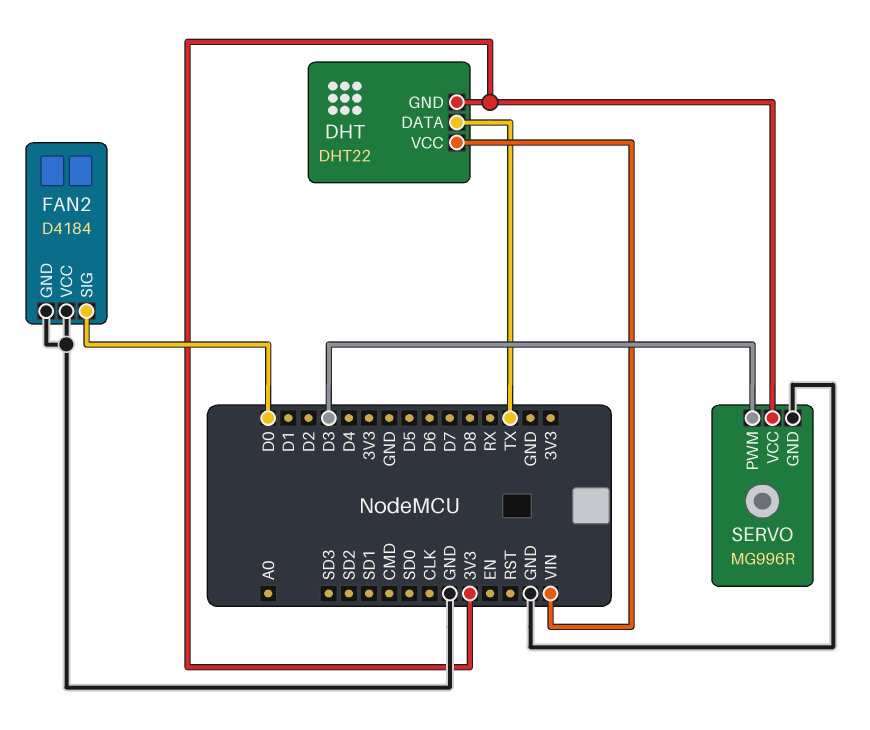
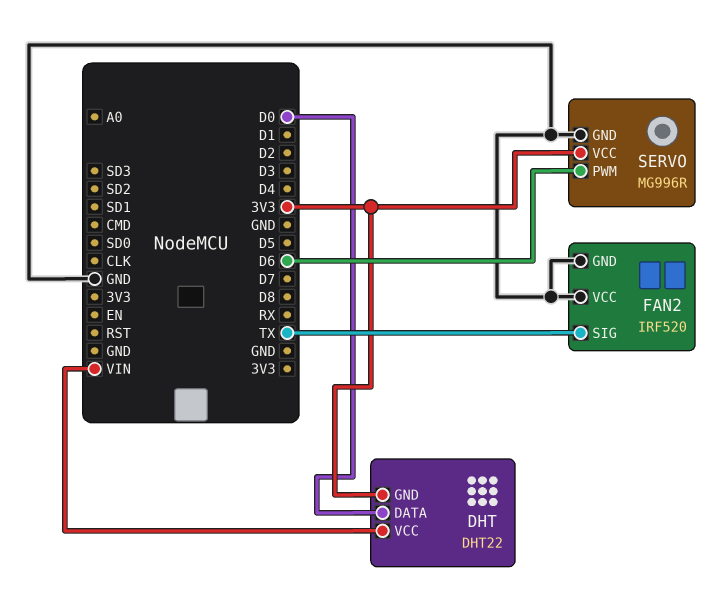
DHT pin DATA: TX -> D0
FAN2: D4184 -> IRF520
FAN2 pin SIG: D0 -> TX
SERVO pin PWM: D3 -> D6

